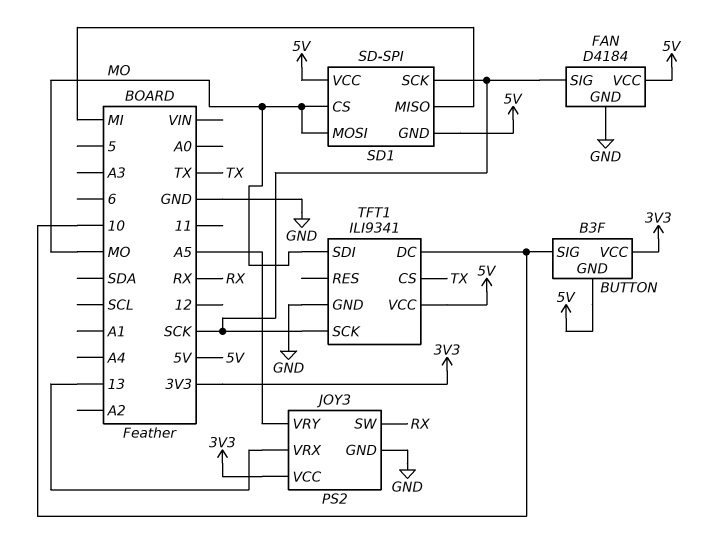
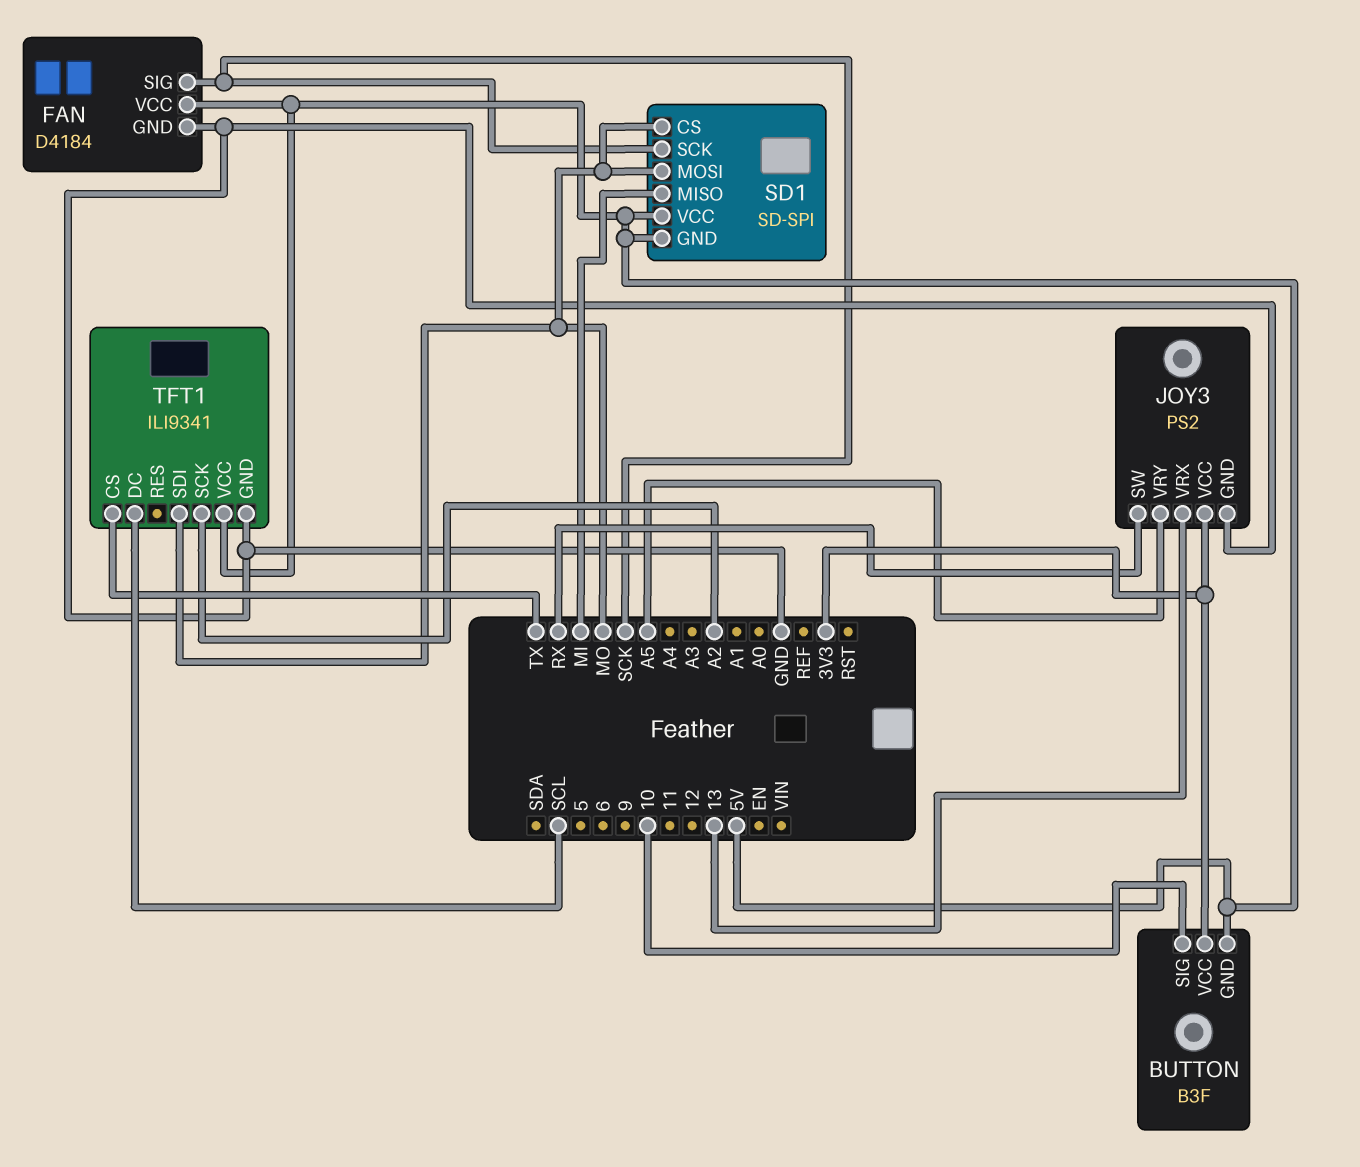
TFT1 pin DC: 10 -> SCL
TFT1 pin SCK: SCK -> A2

